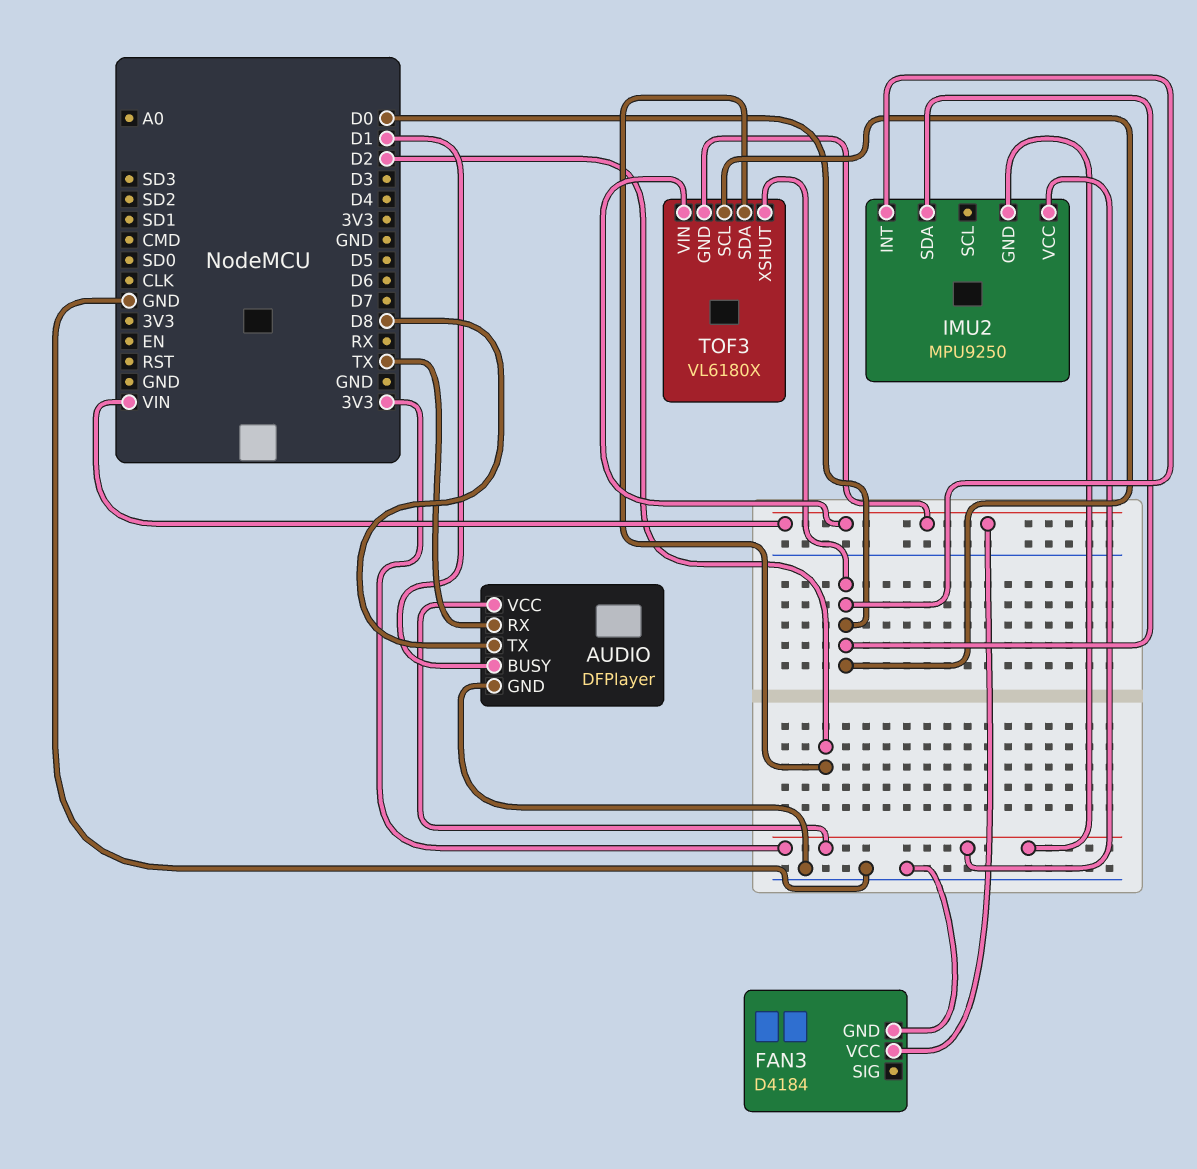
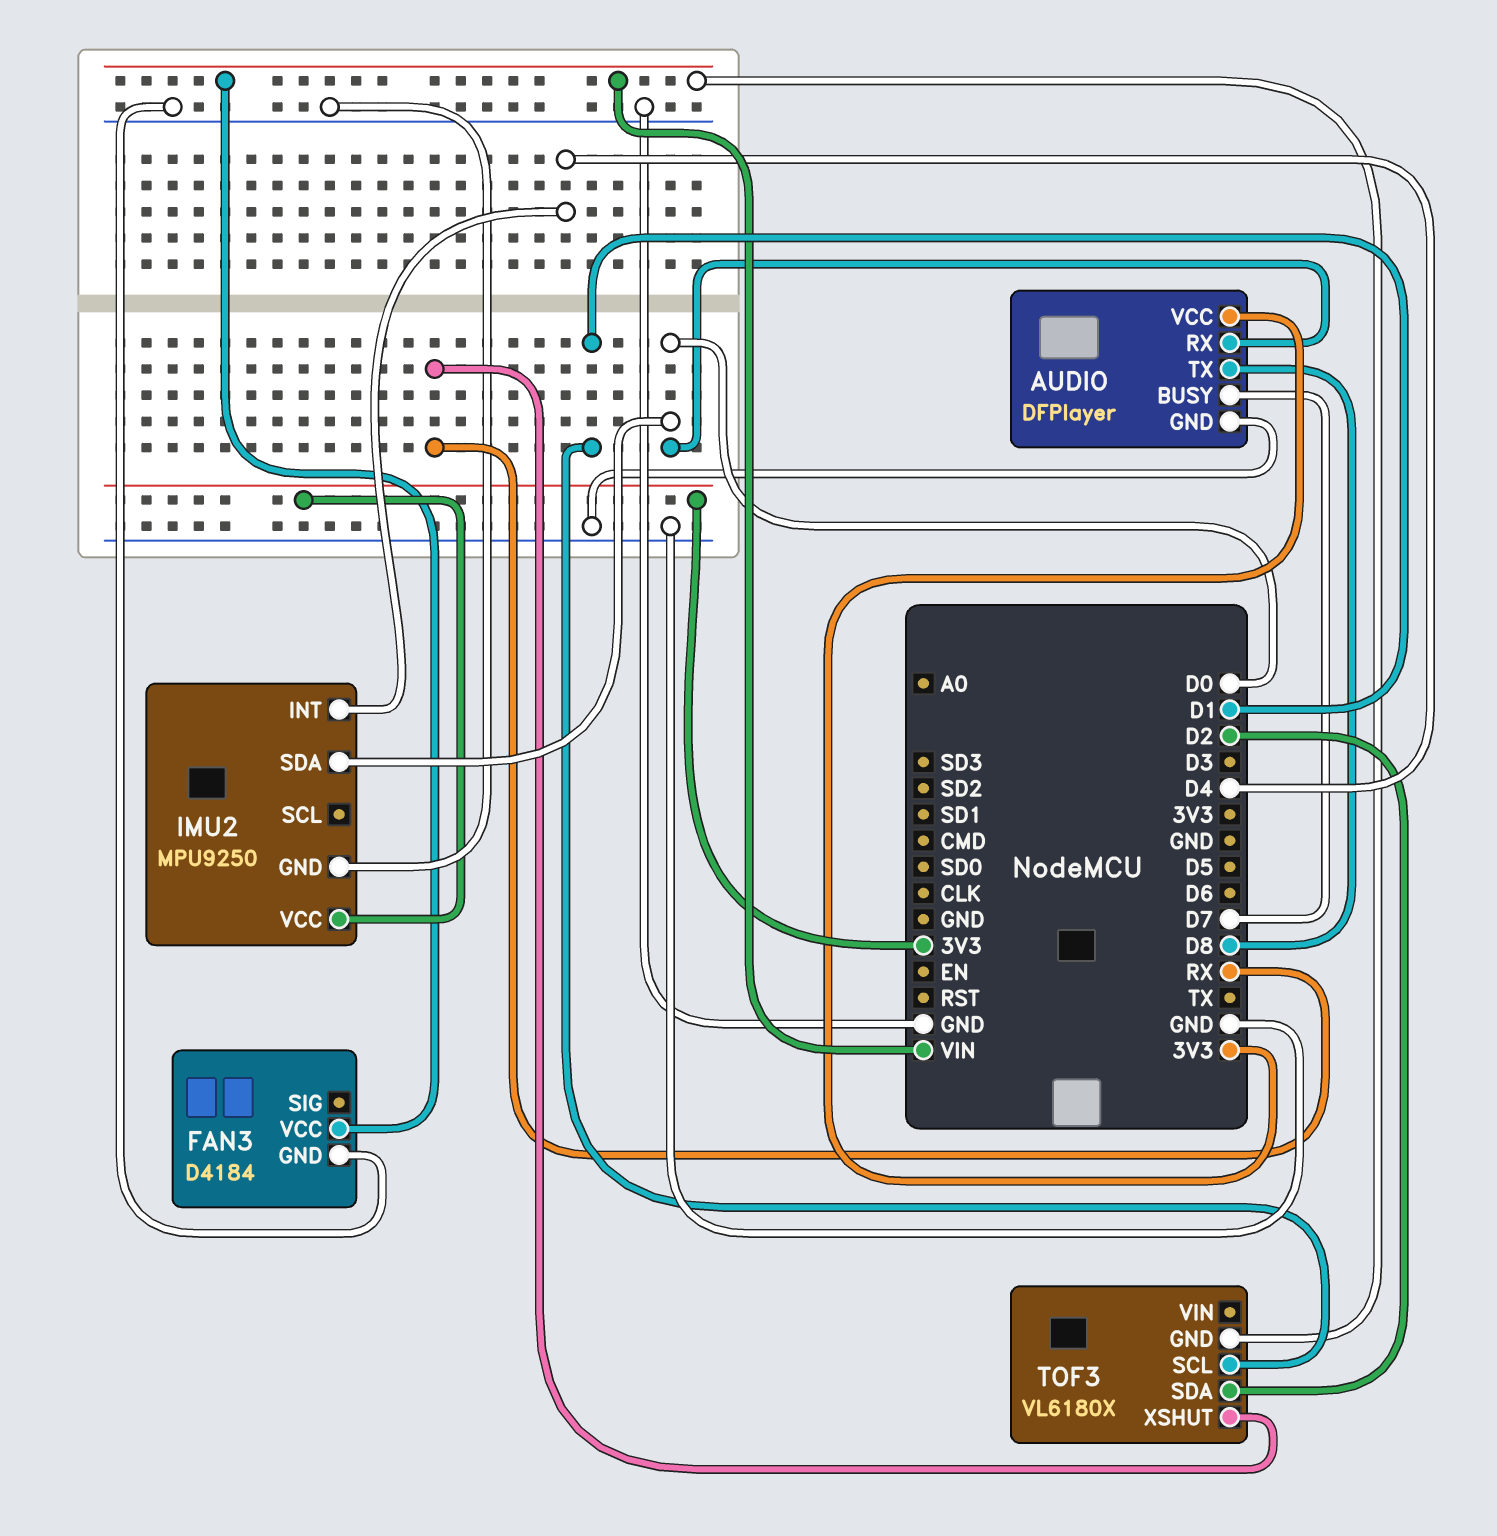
AUDIO pin BUSY: D1 -> D7
AUDIO pin RX: TX -> D0
IMU2 pin GND: 3V3 -> GND
IMU2 pin INT: D0 -> D4
TOF3 pin SCL: D0 -> D1
TOF3 pin VIN: VIN -> none
TOF3 pin XSHUT: D0 -> RX

